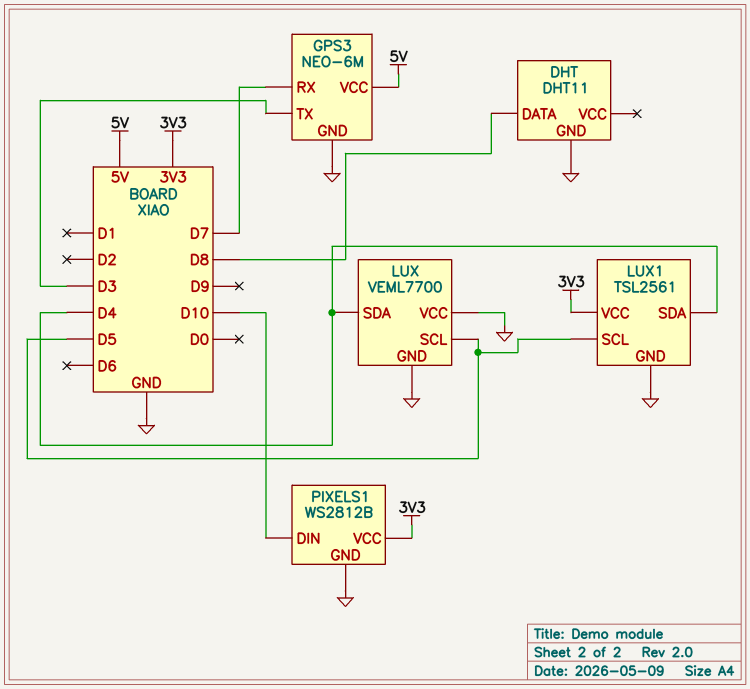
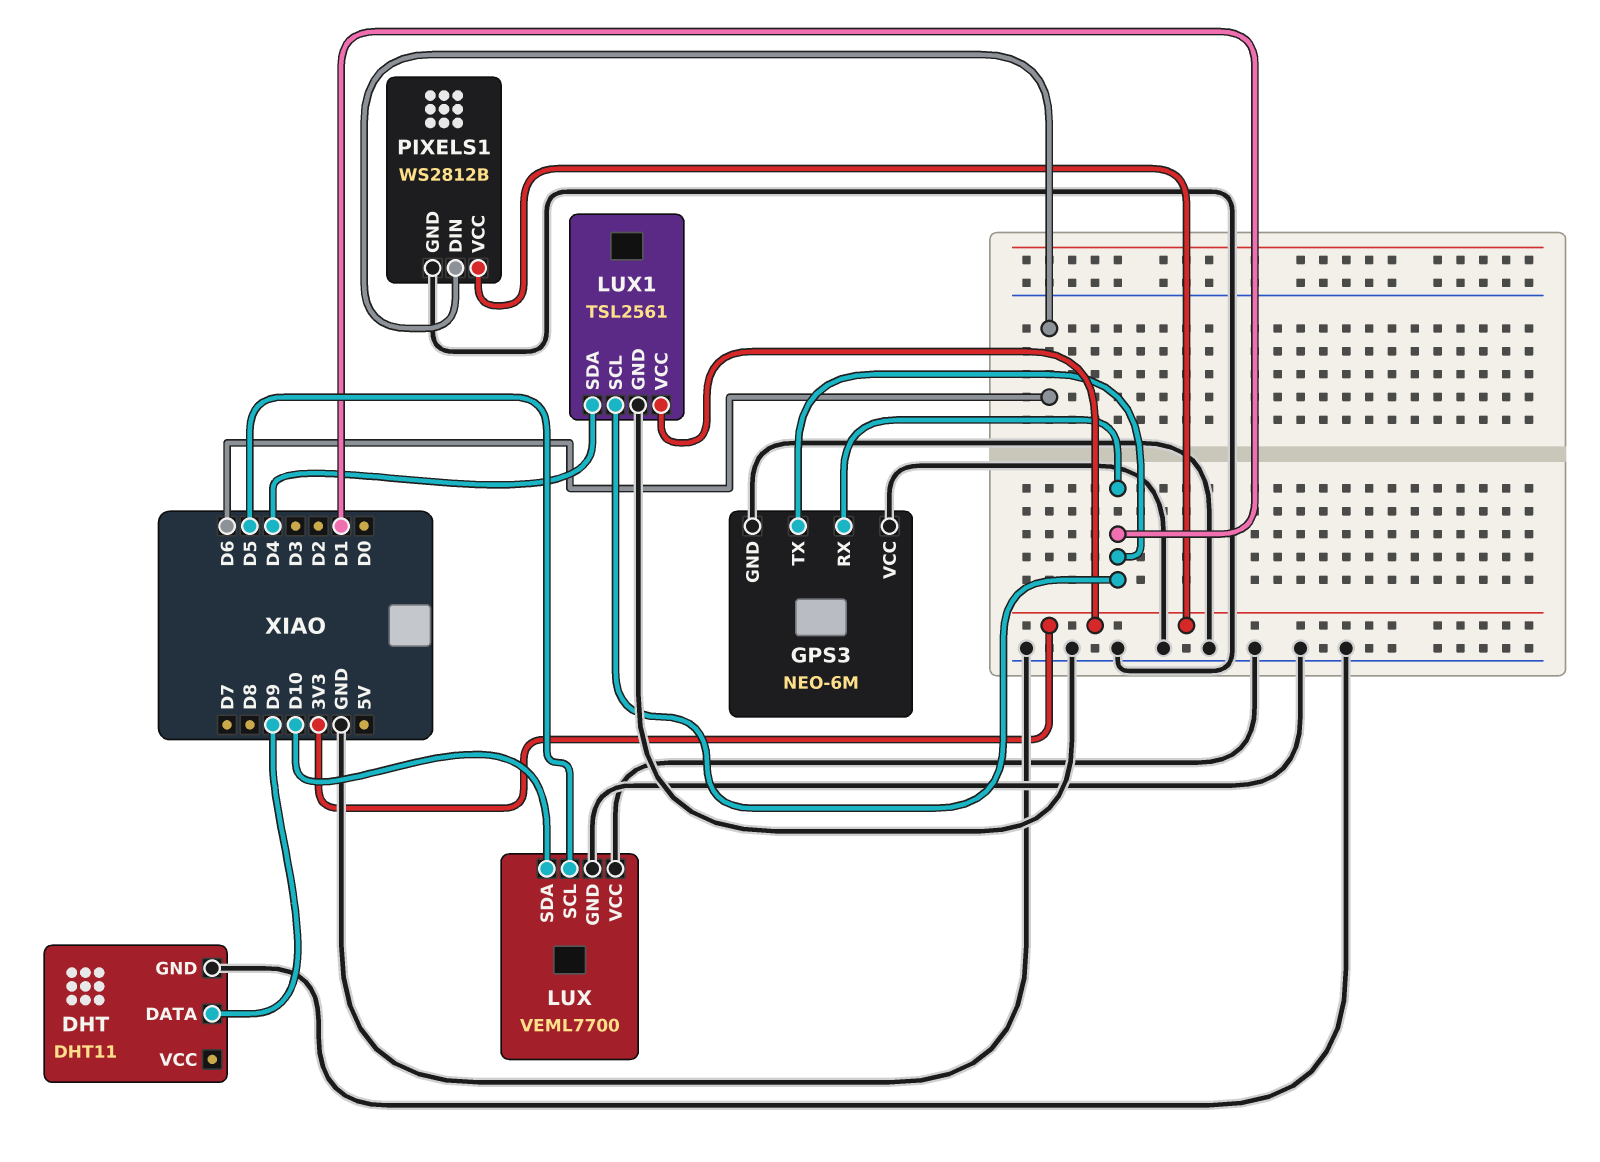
DHT pin DATA: D8 -> D9
GPS3 pin RX: D7 -> D1
GPS3 pin TX: D3 -> D1
GPS3 pin VCC: 5V -> GND
LUX pin SDA: D4 -> D10
LUX1 pin SCL: D5 -> D1
PIXELS1 pin DIN: D10 -> D6

